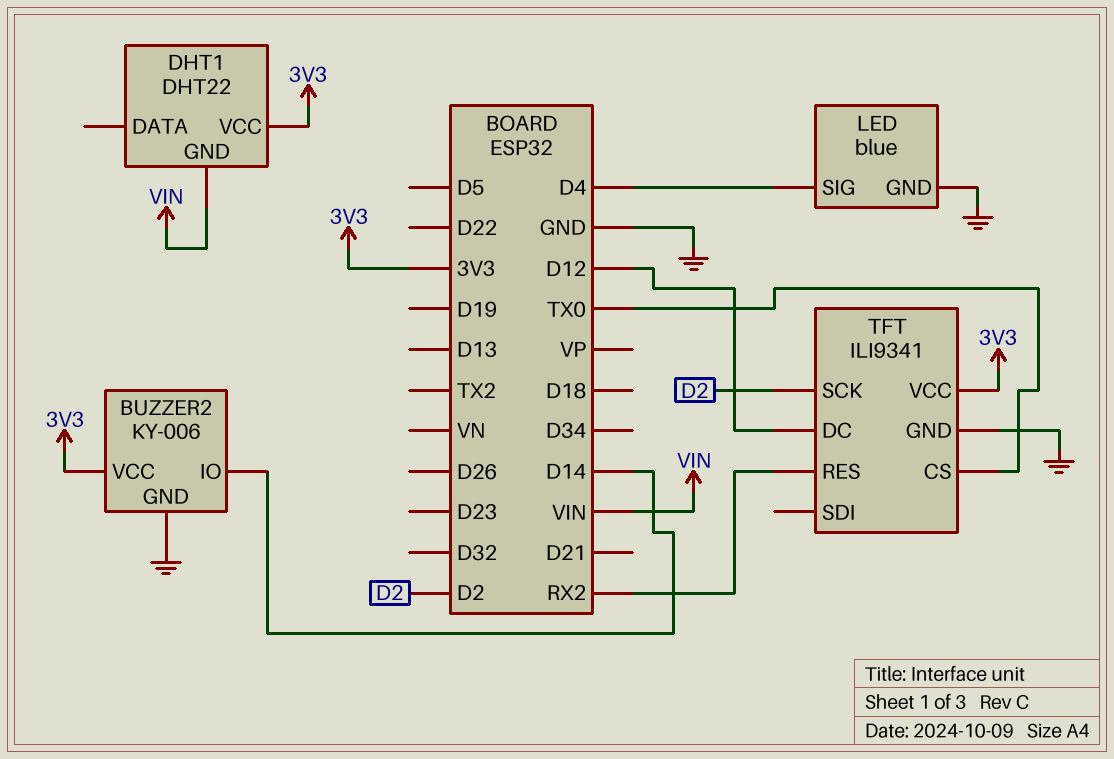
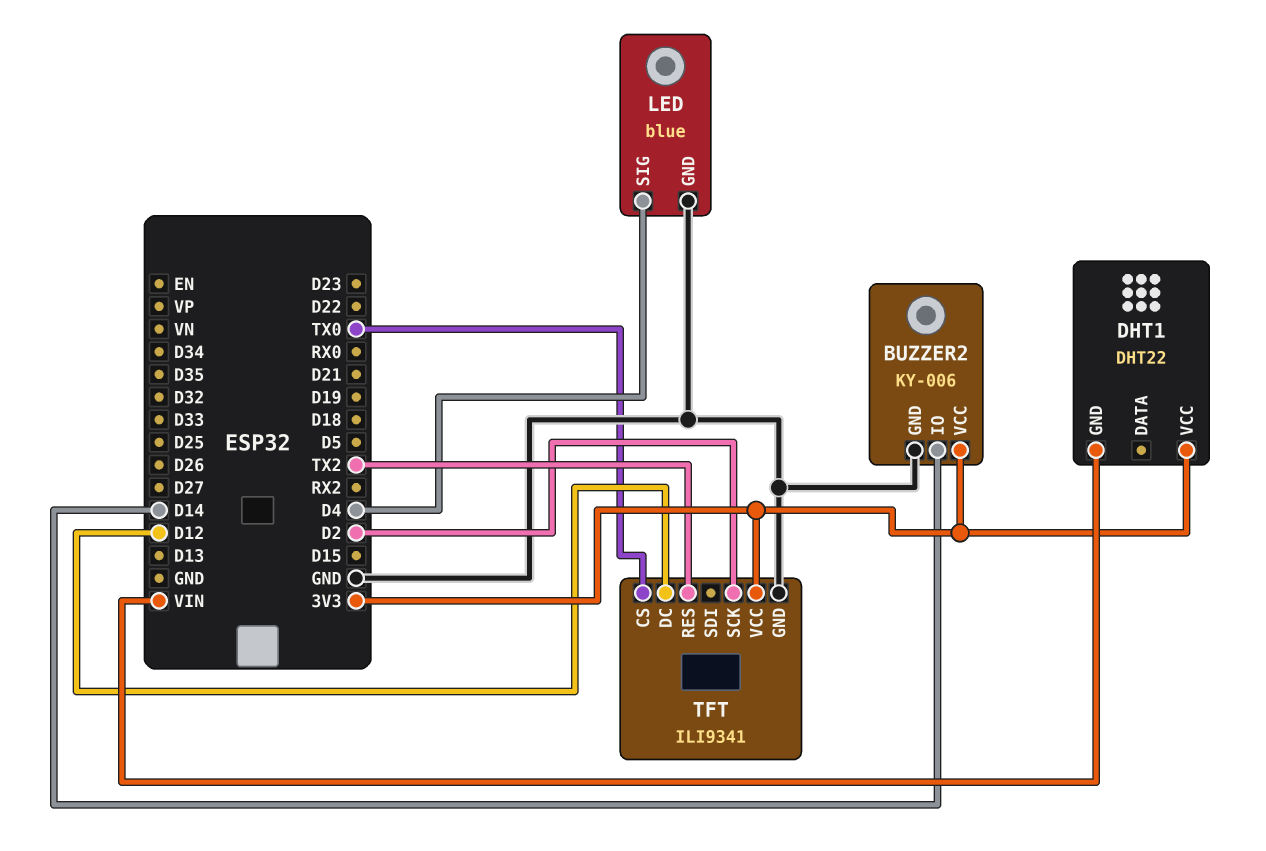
TFT pin RES: RX2 -> TX2

